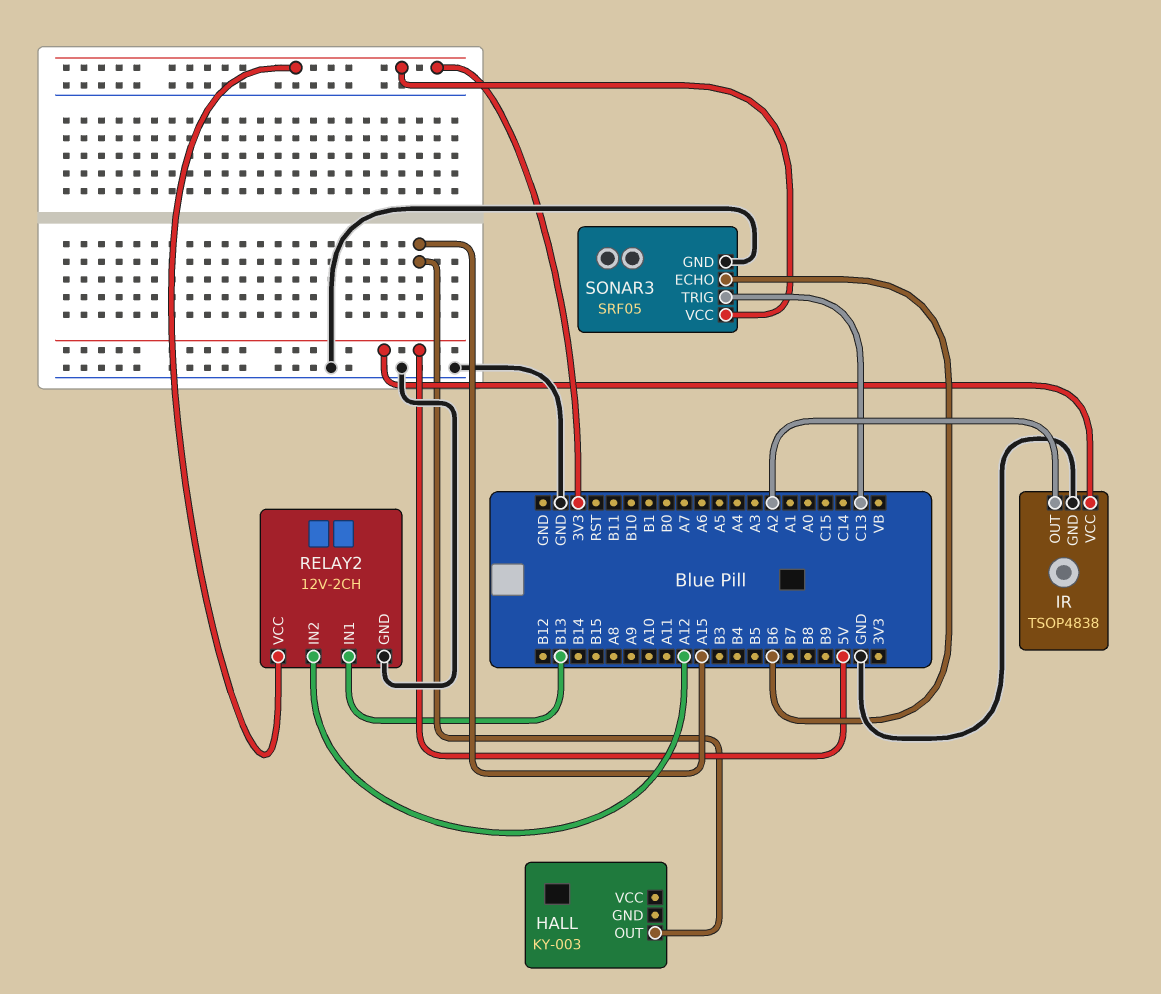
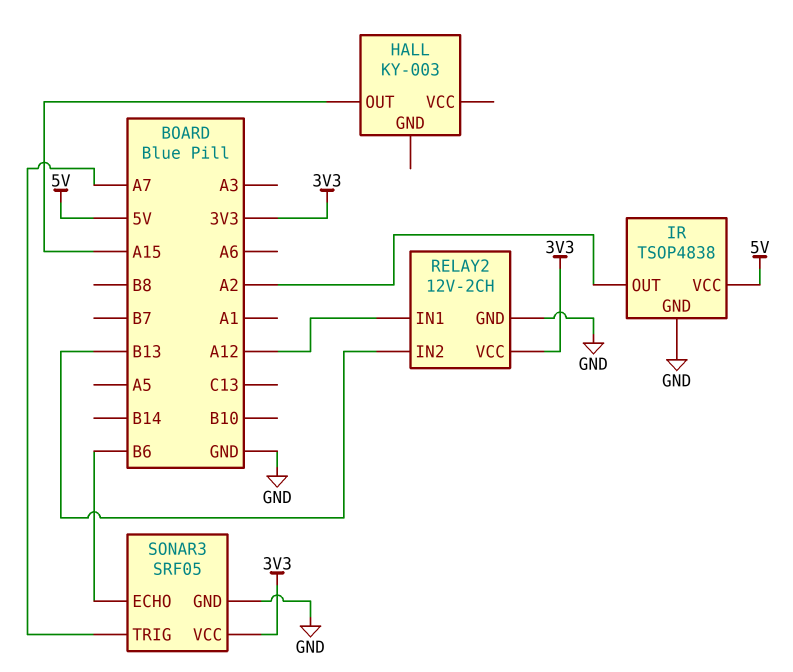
RELAY2 pin IN1: B13 -> A12
RELAY2 pin IN2: A12 -> B13
SONAR3 pin TRIG: C13 -> A7

